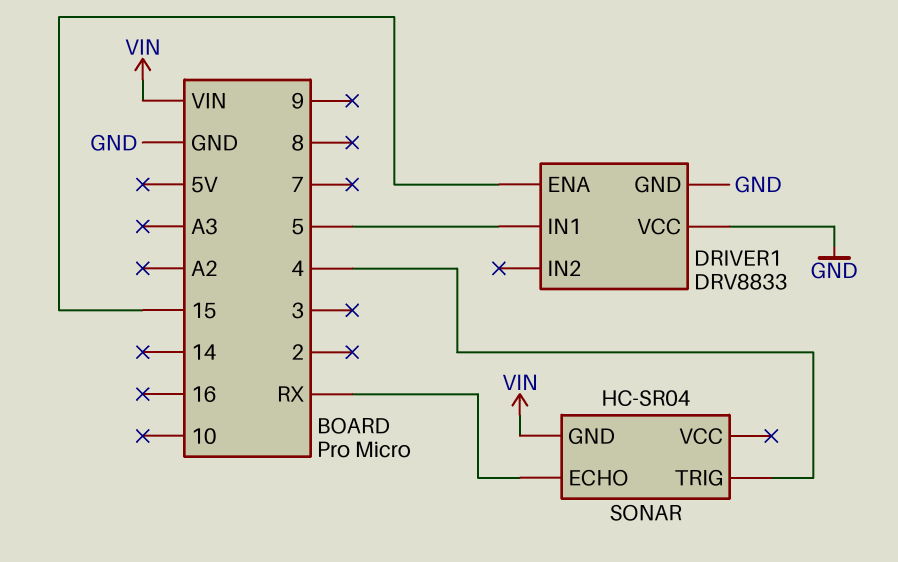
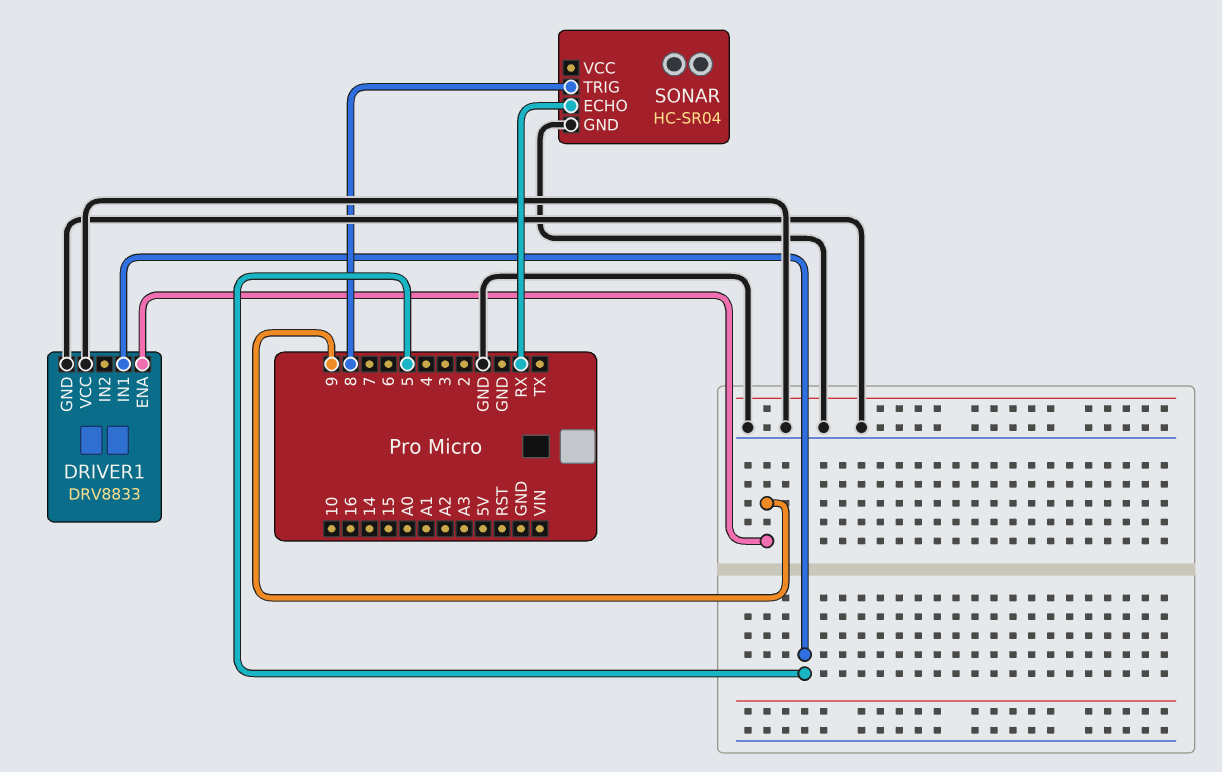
DRIVER1 pin ENA: 15 -> 9
SONAR pin GND: VIN -> GND
SONAR pin TRIG: 4 -> 8

